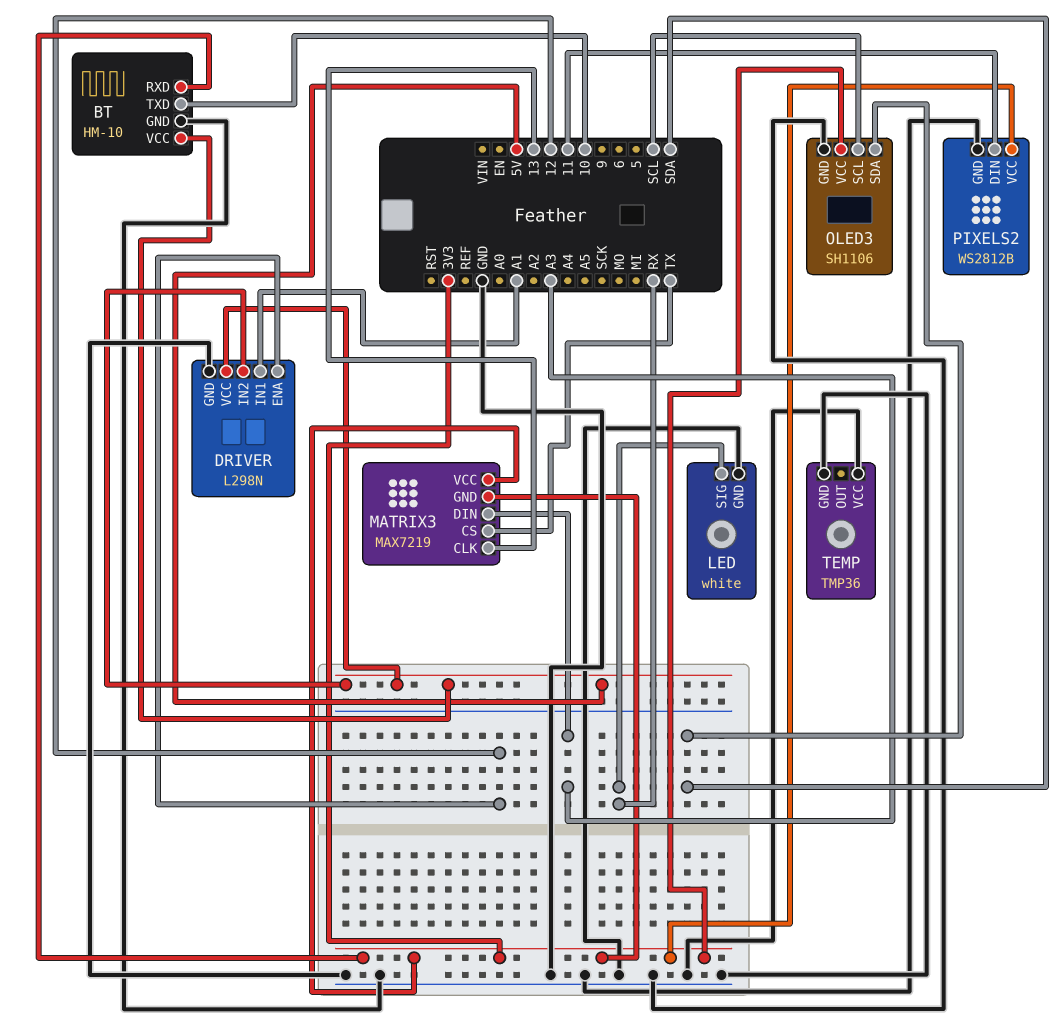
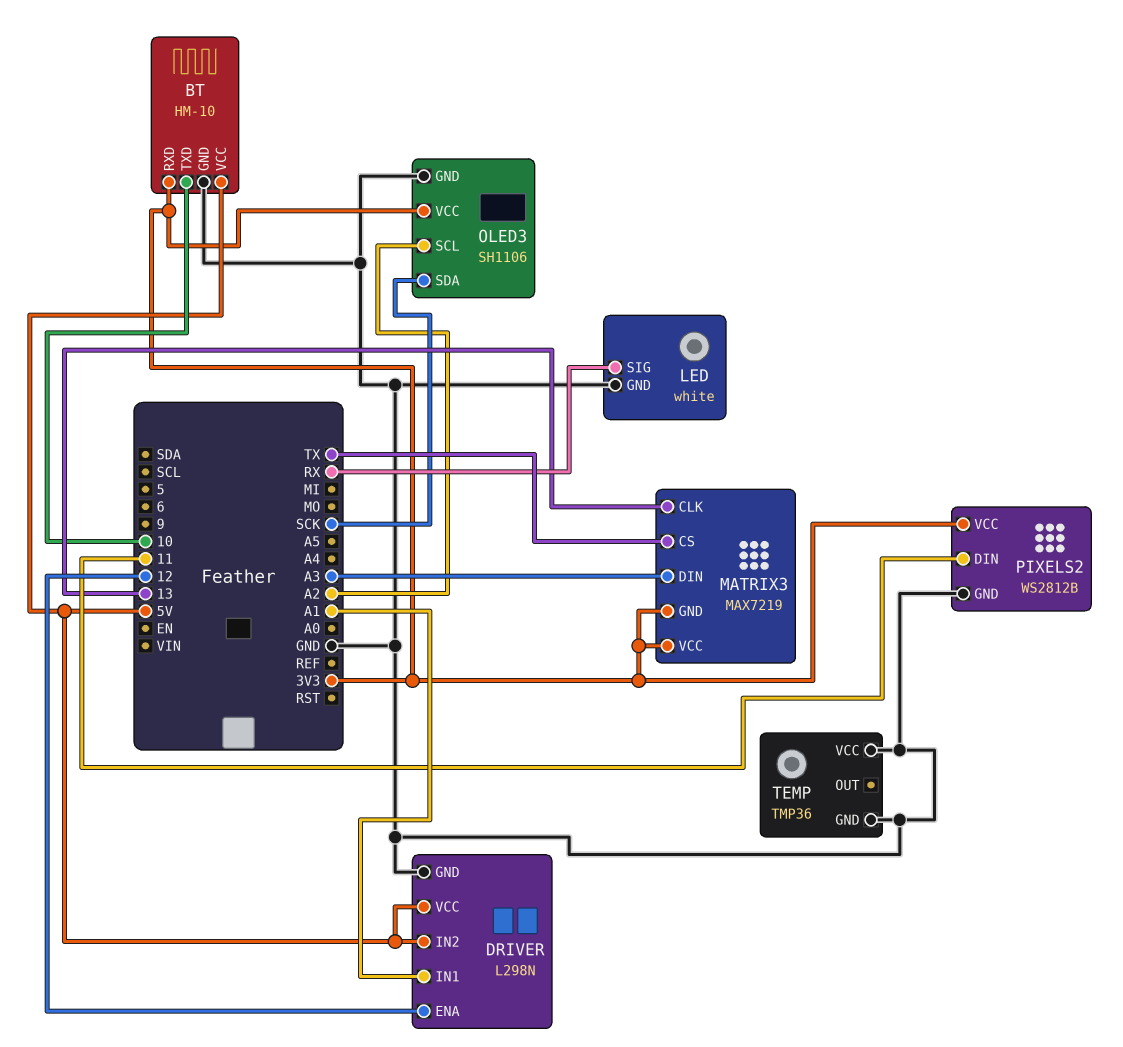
OLED3 pin SCL: SCL -> A2
OLED3 pin SDA: SDA -> SCK

